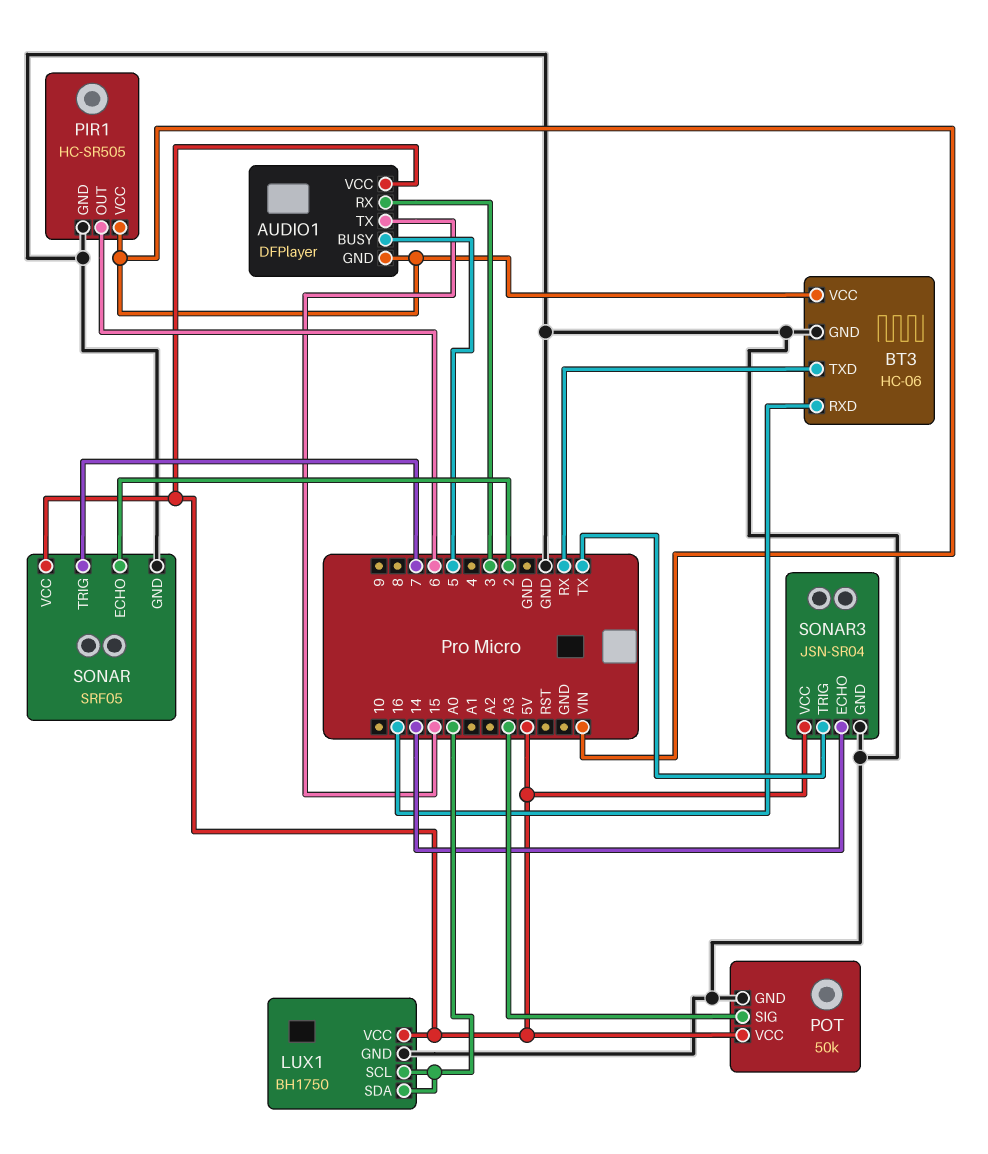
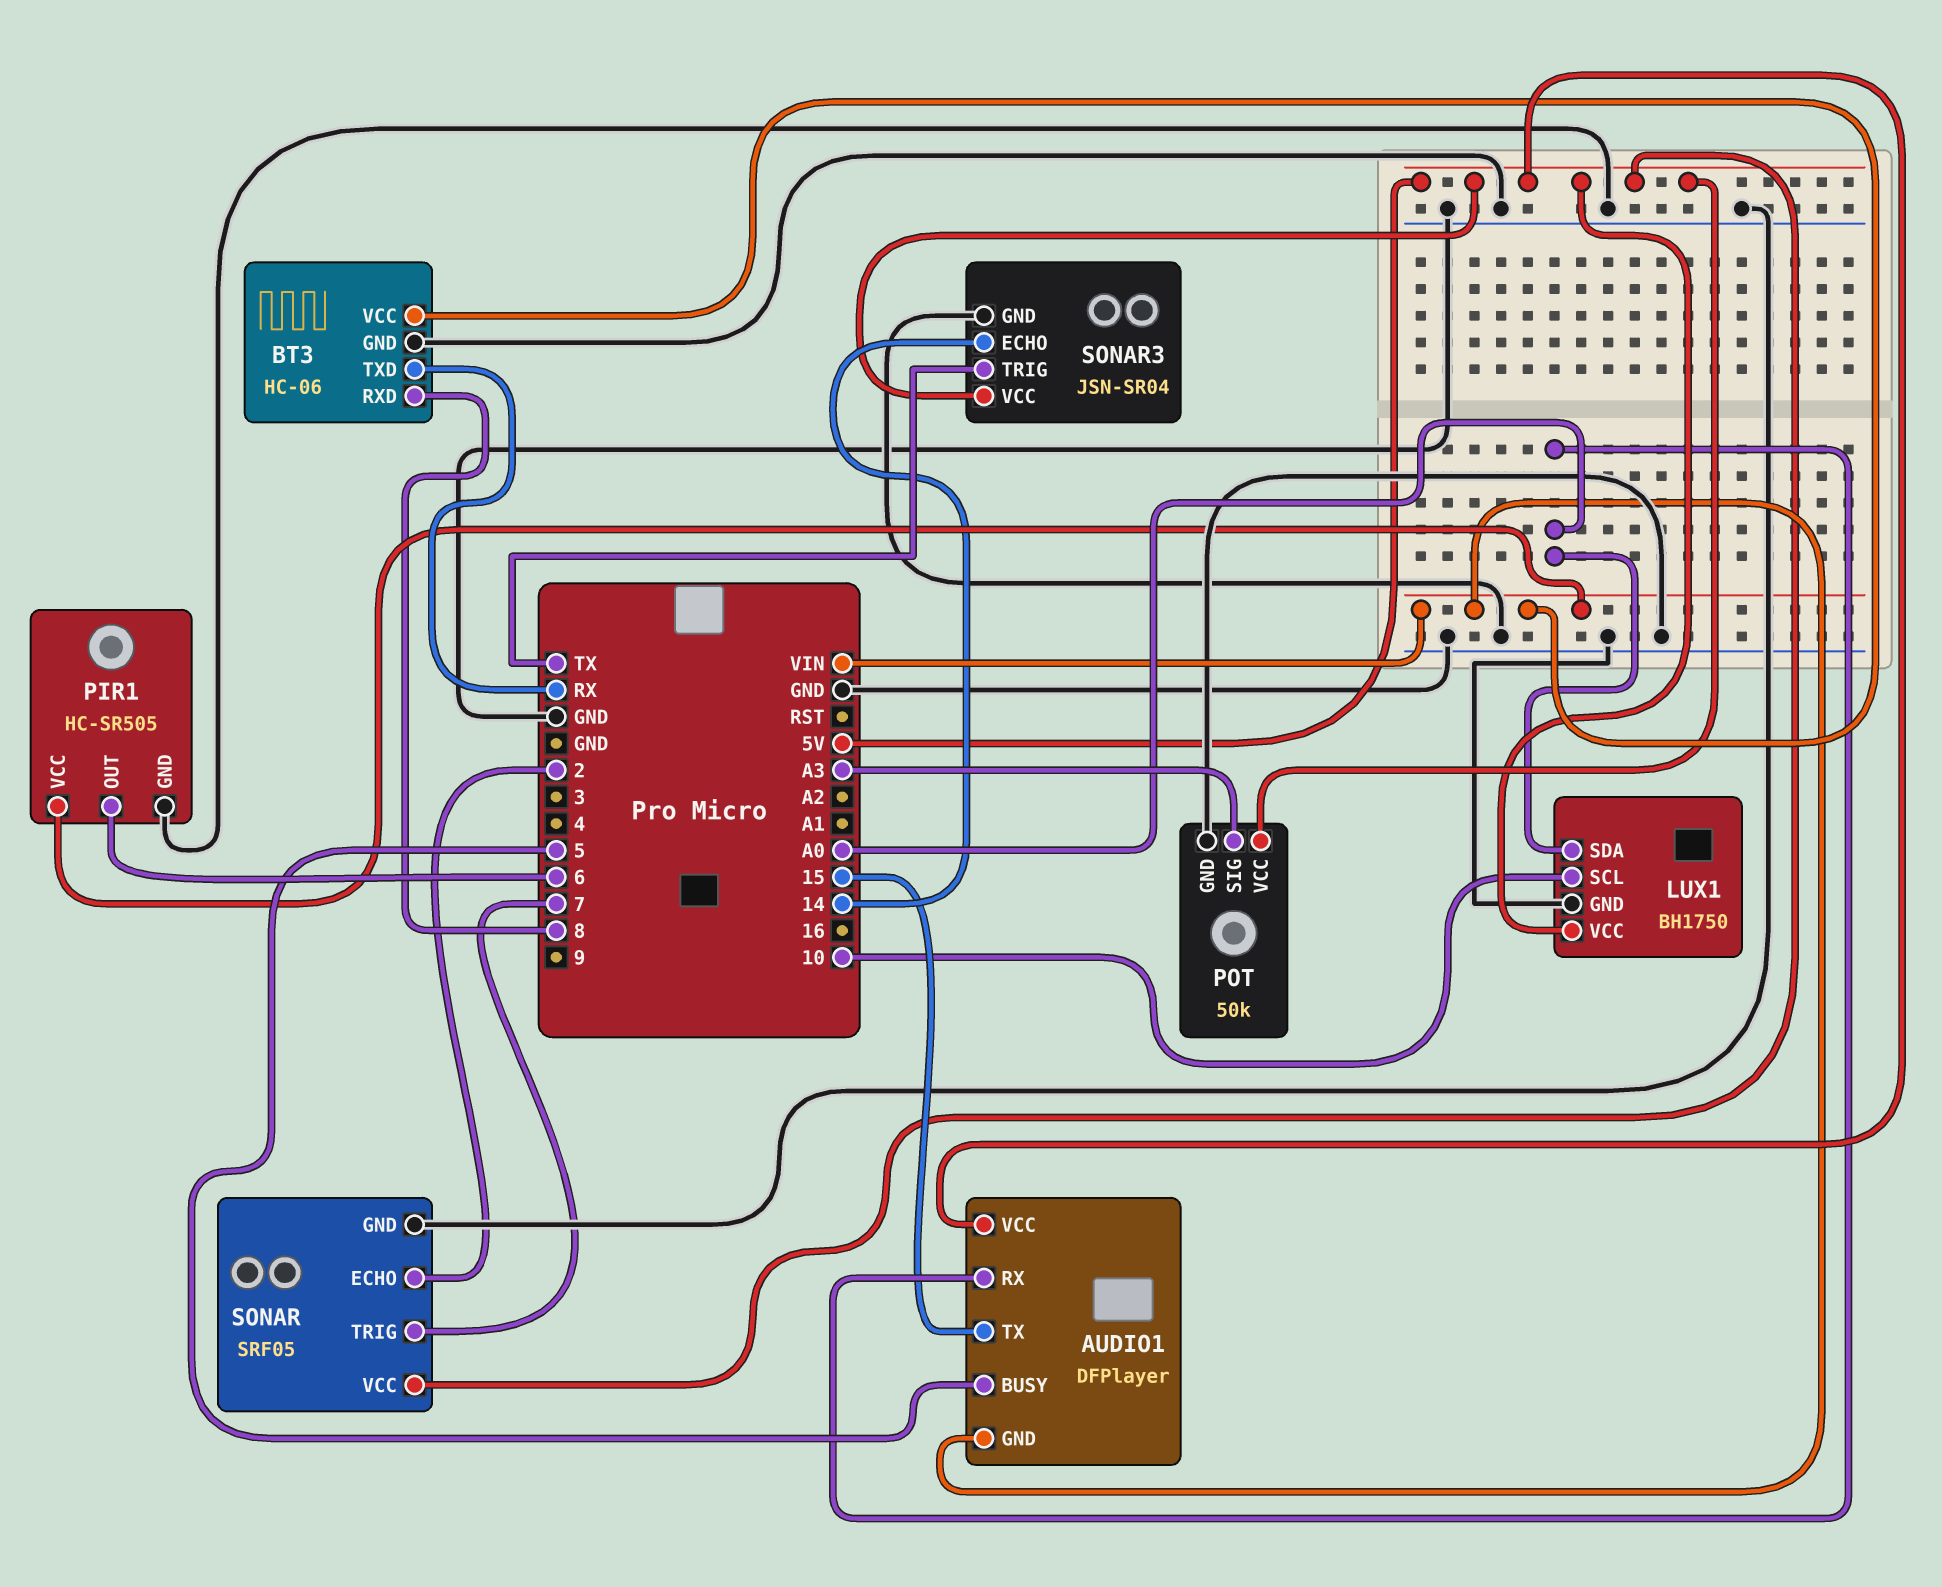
AUDIO1 pin RX: 3 -> A0
BT3 pin RXD: 16 -> 8
LUX1 pin SCL: A0 -> 10

